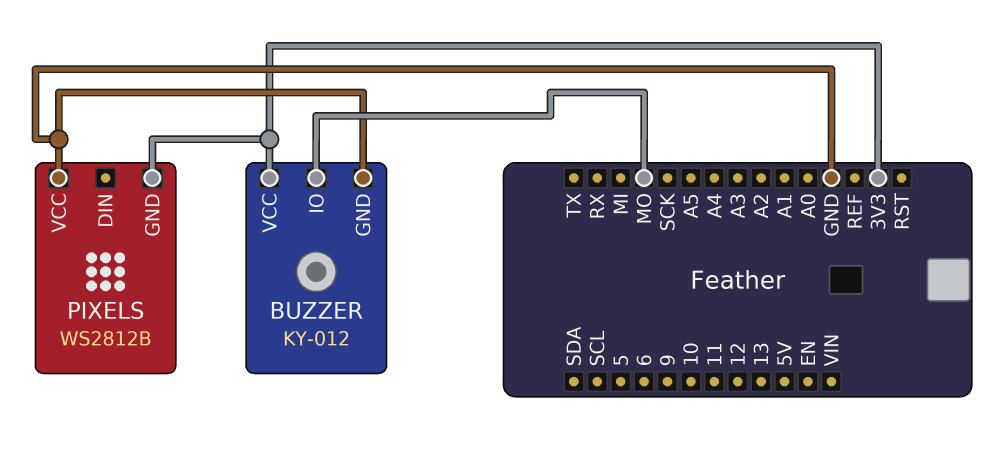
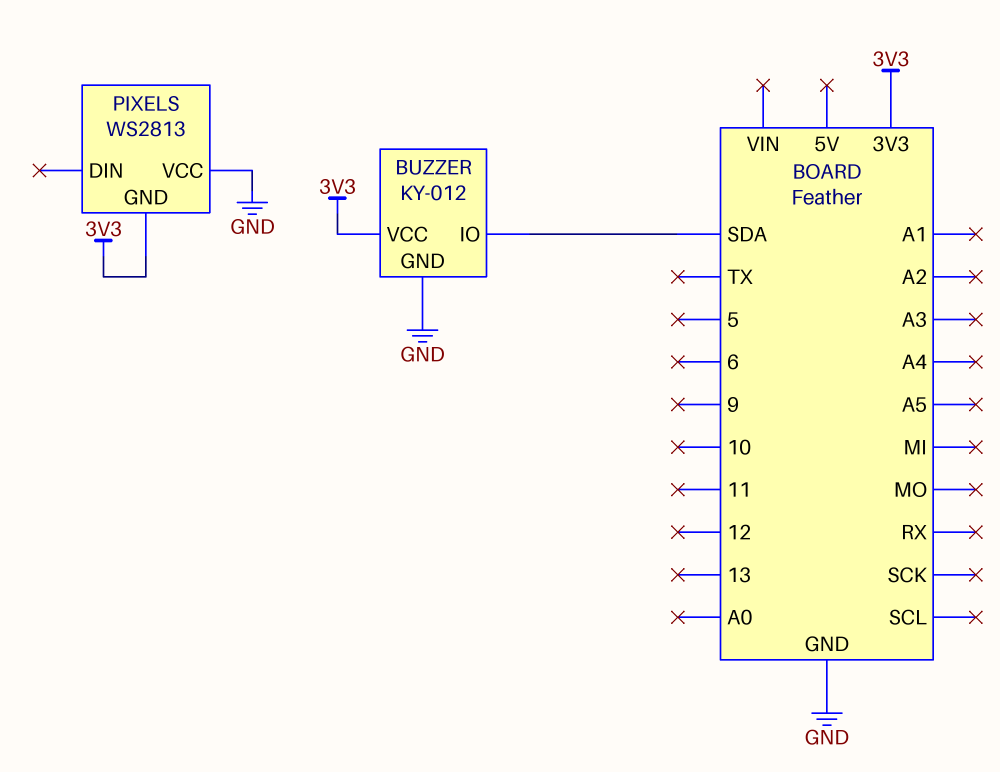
BUZZER pin IO: MO -> SDA
PIXELS: WS2812B -> WS2813

